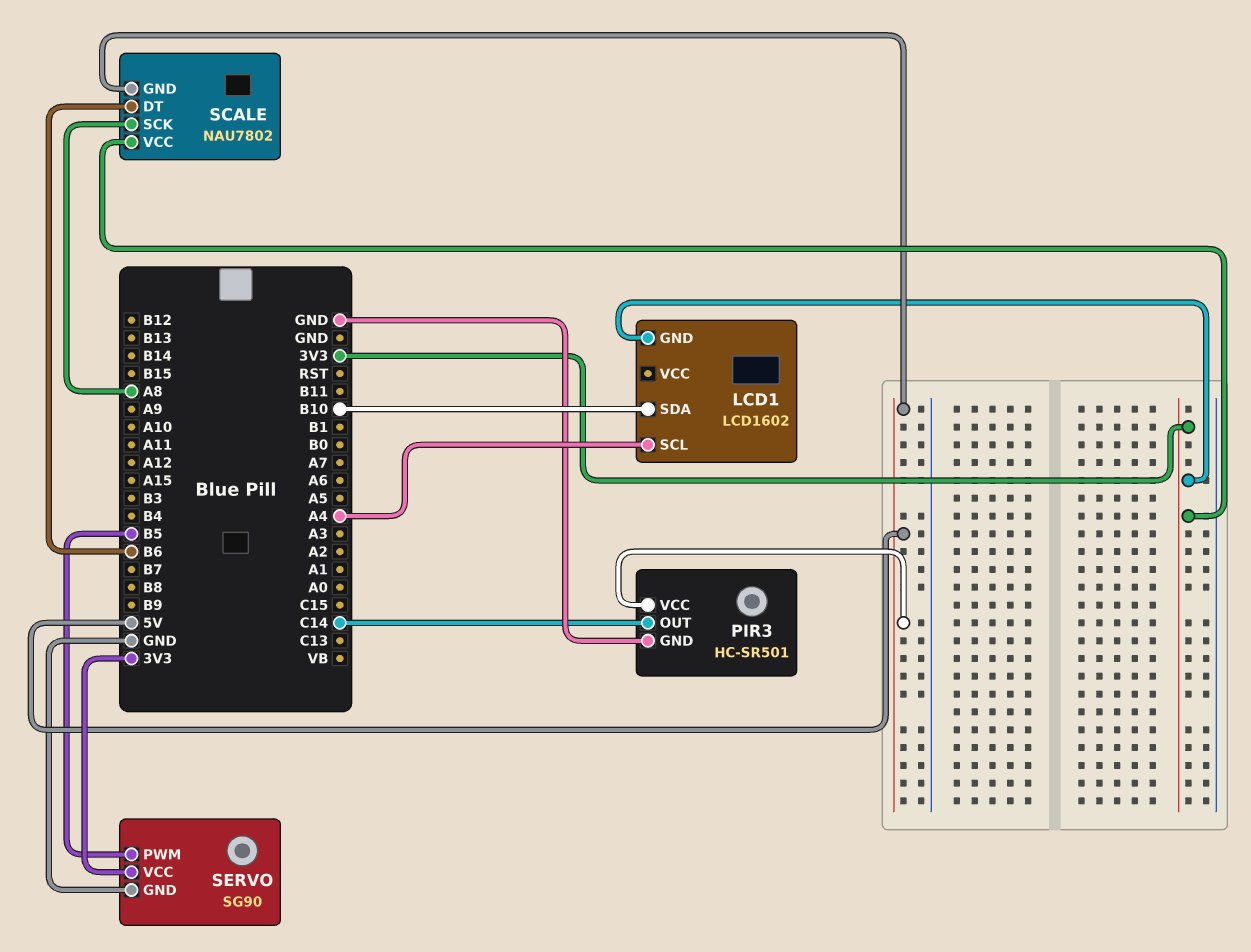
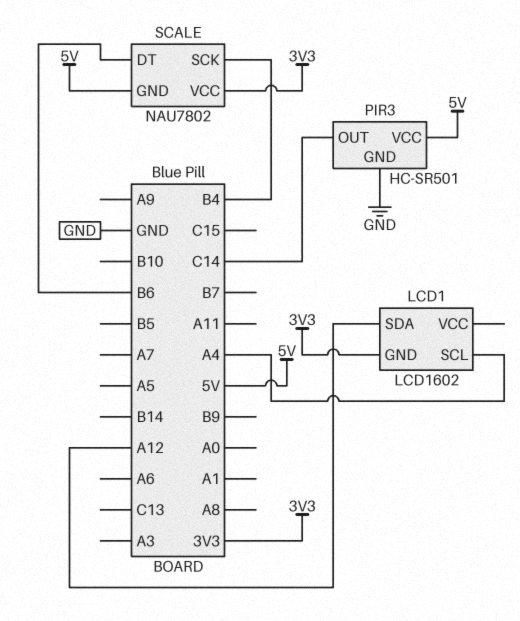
LCD1 pin SDA: B10 -> A12
SCALE pin SCK: A8 -> B4
SERVO: SG90 -> none
SERVO pin GND: GND -> none
SERVO pin PWM: B5 -> none
SERVO pin VCC: 3V3 -> none

